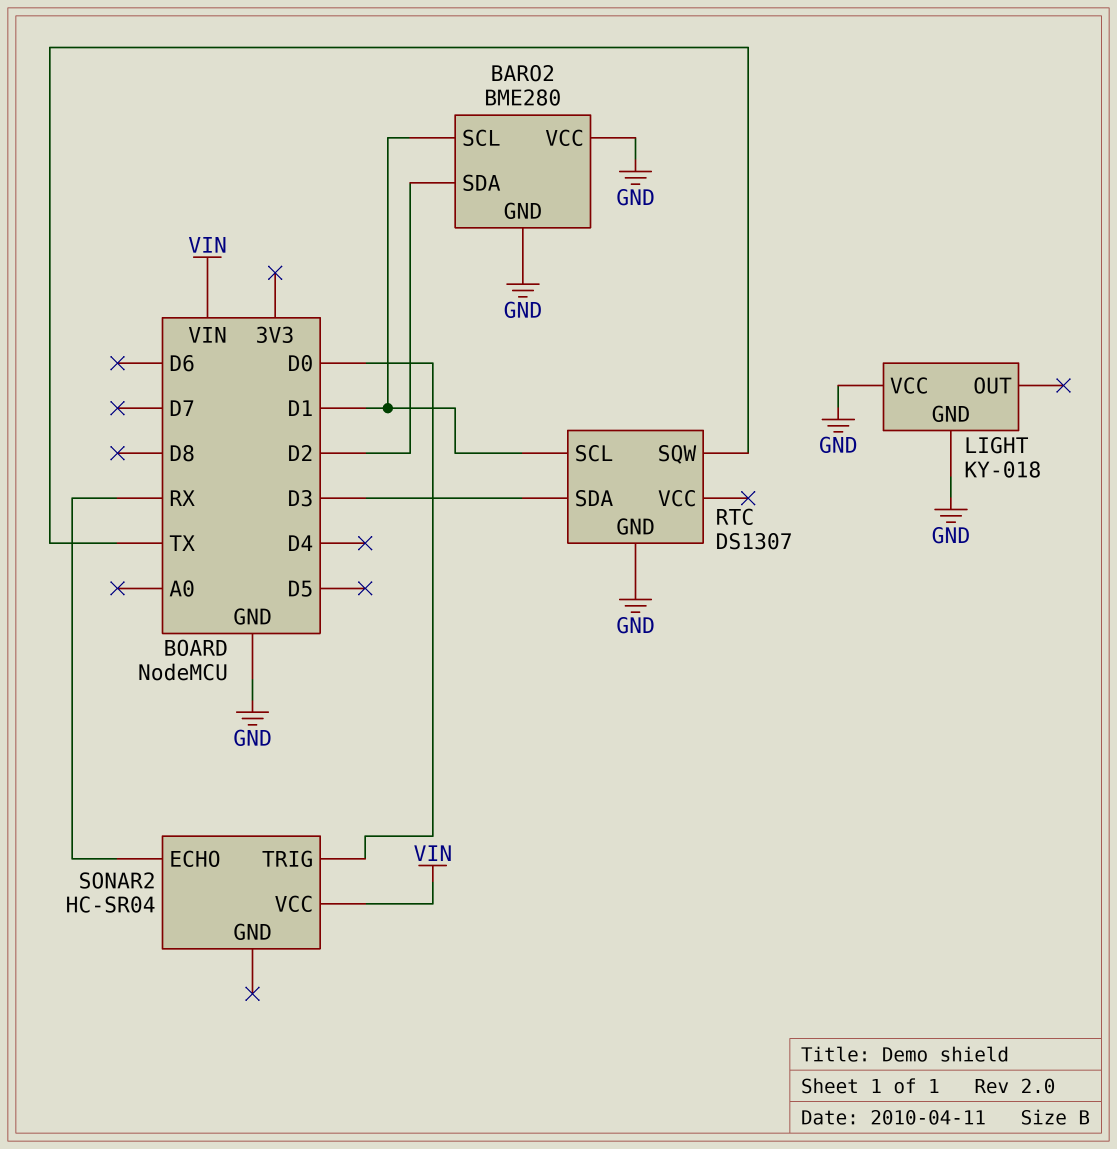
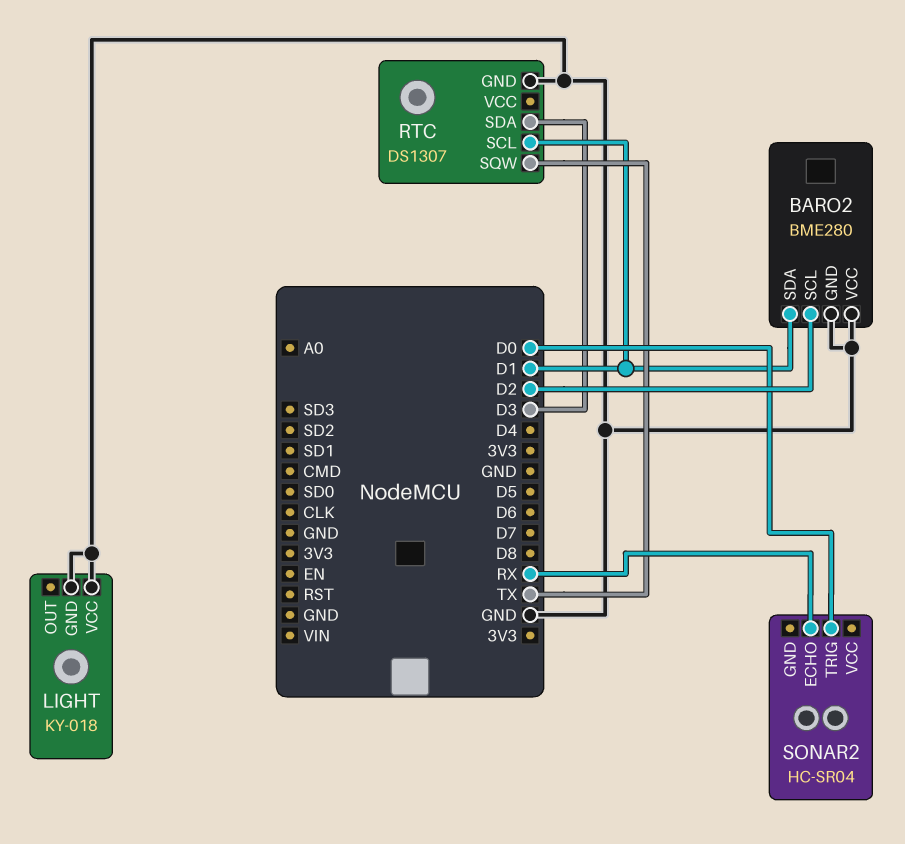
BARO2 pin SCL: D1 -> D2
BARO2 pin SDA: D2 -> D1
SONAR2 pin VCC: VIN -> none

